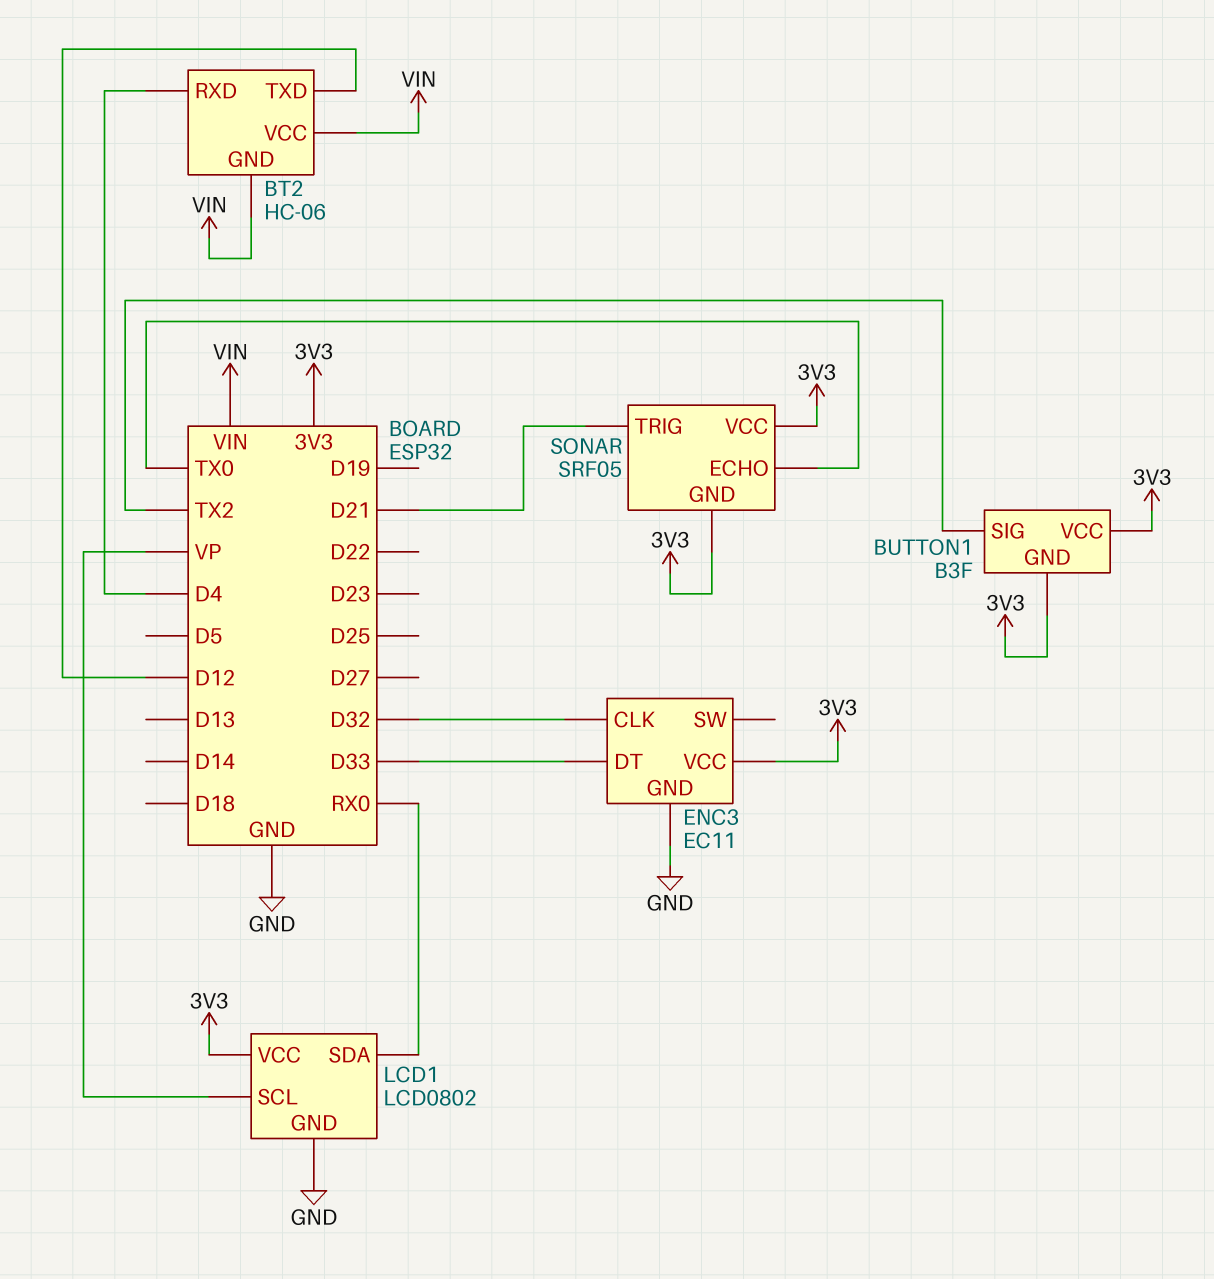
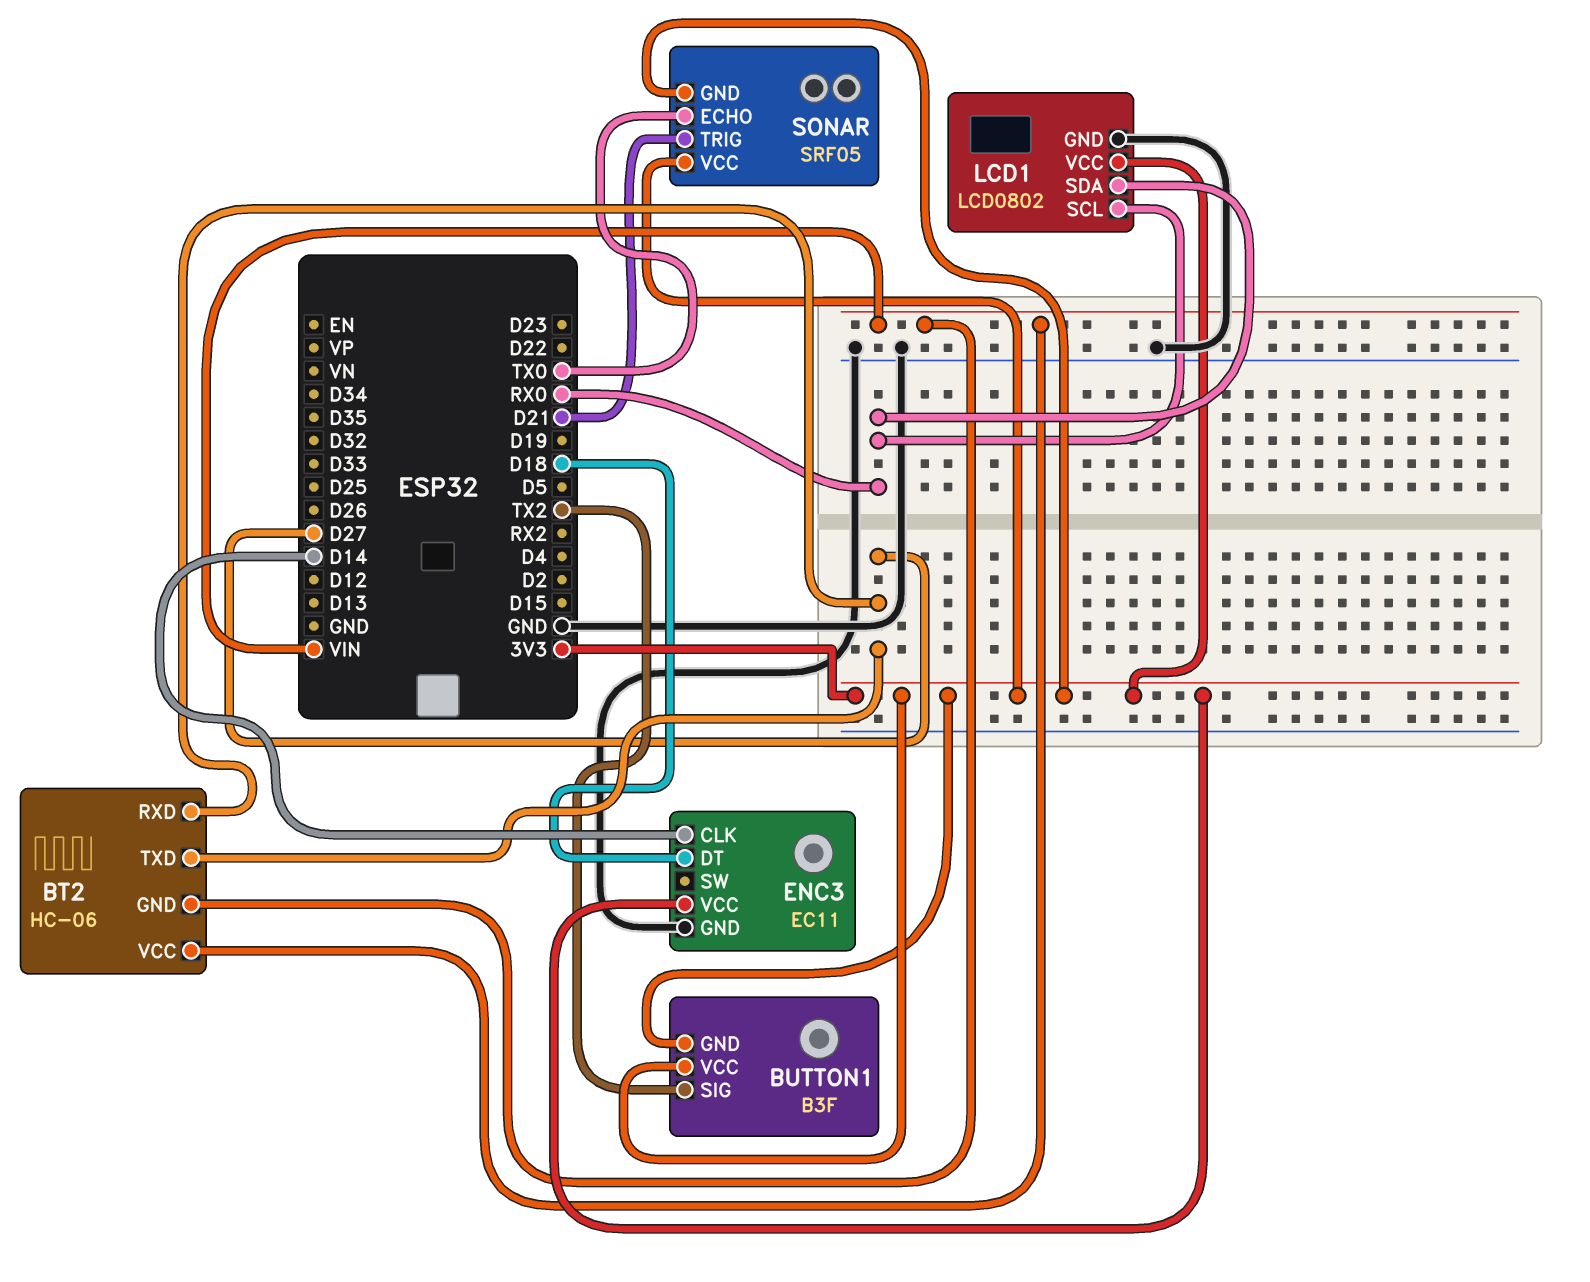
BT2 pin RXD: D4 -> D27
BT2 pin TXD: D12 -> D27
ENC3 pin CLK: D32 -> D14
ENC3 pin DT: D33 -> D18
LCD1 pin SCL: VP -> RX0

